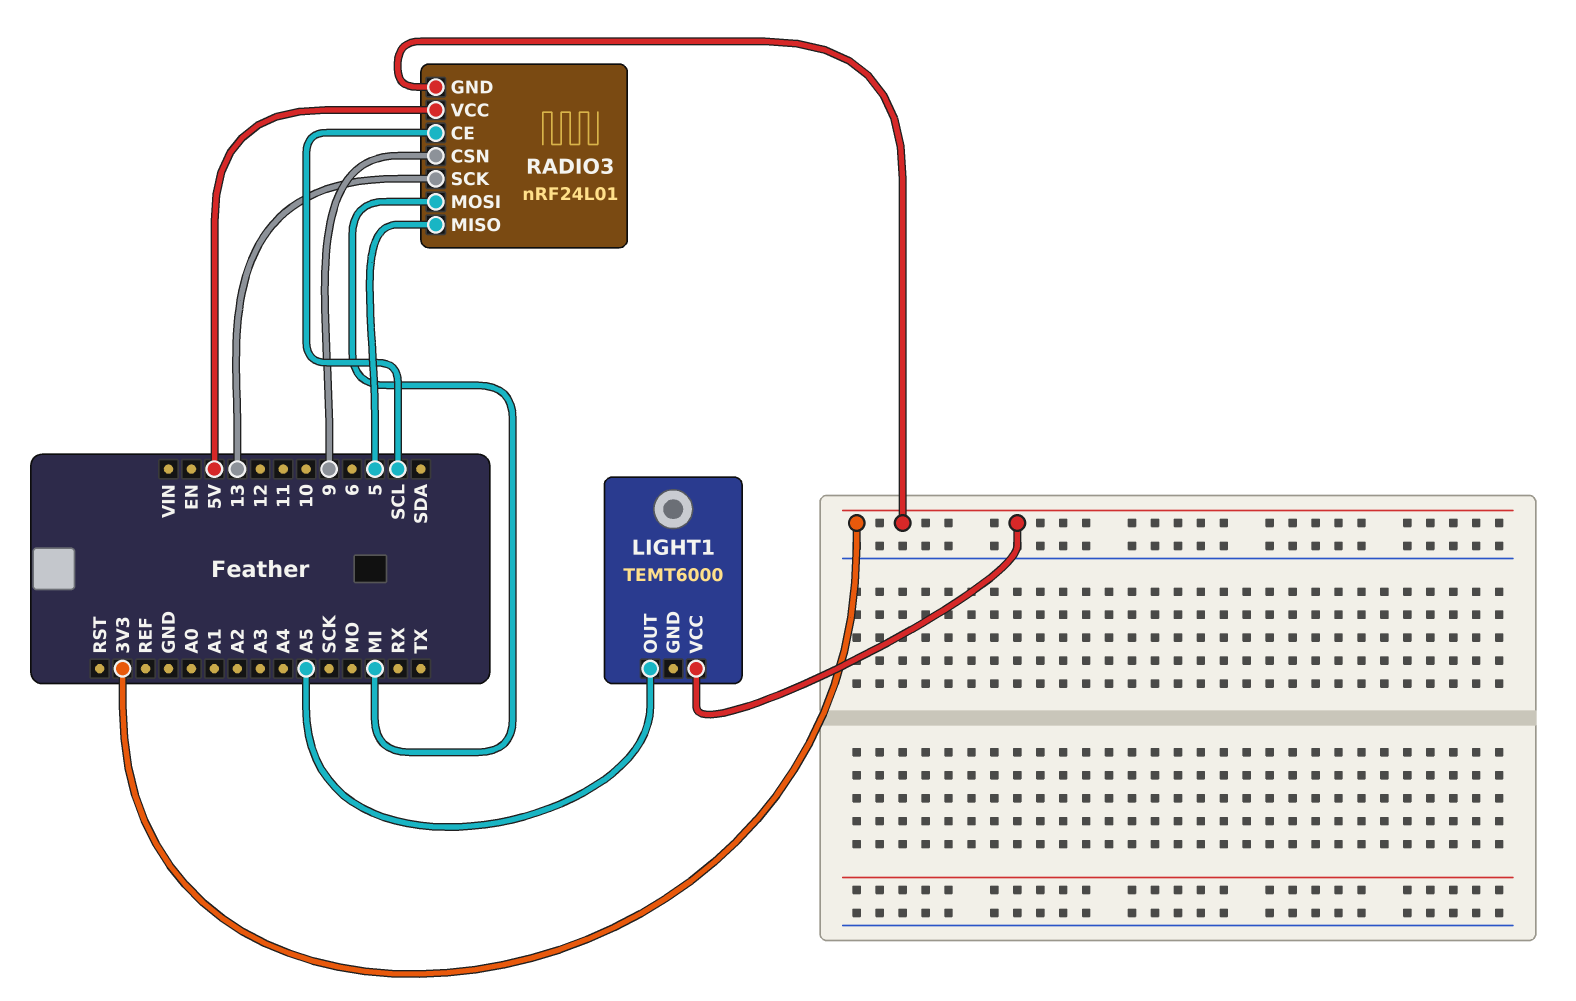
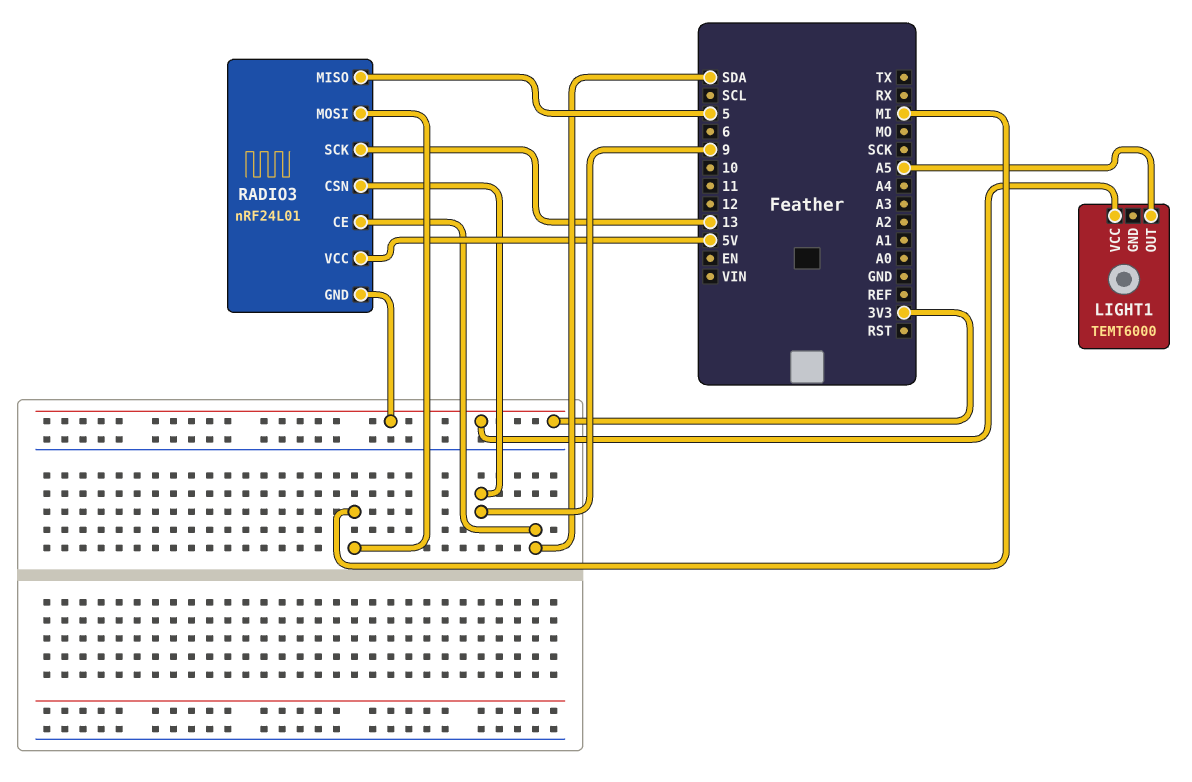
RADIO3 pin CE: SCL -> SDA

